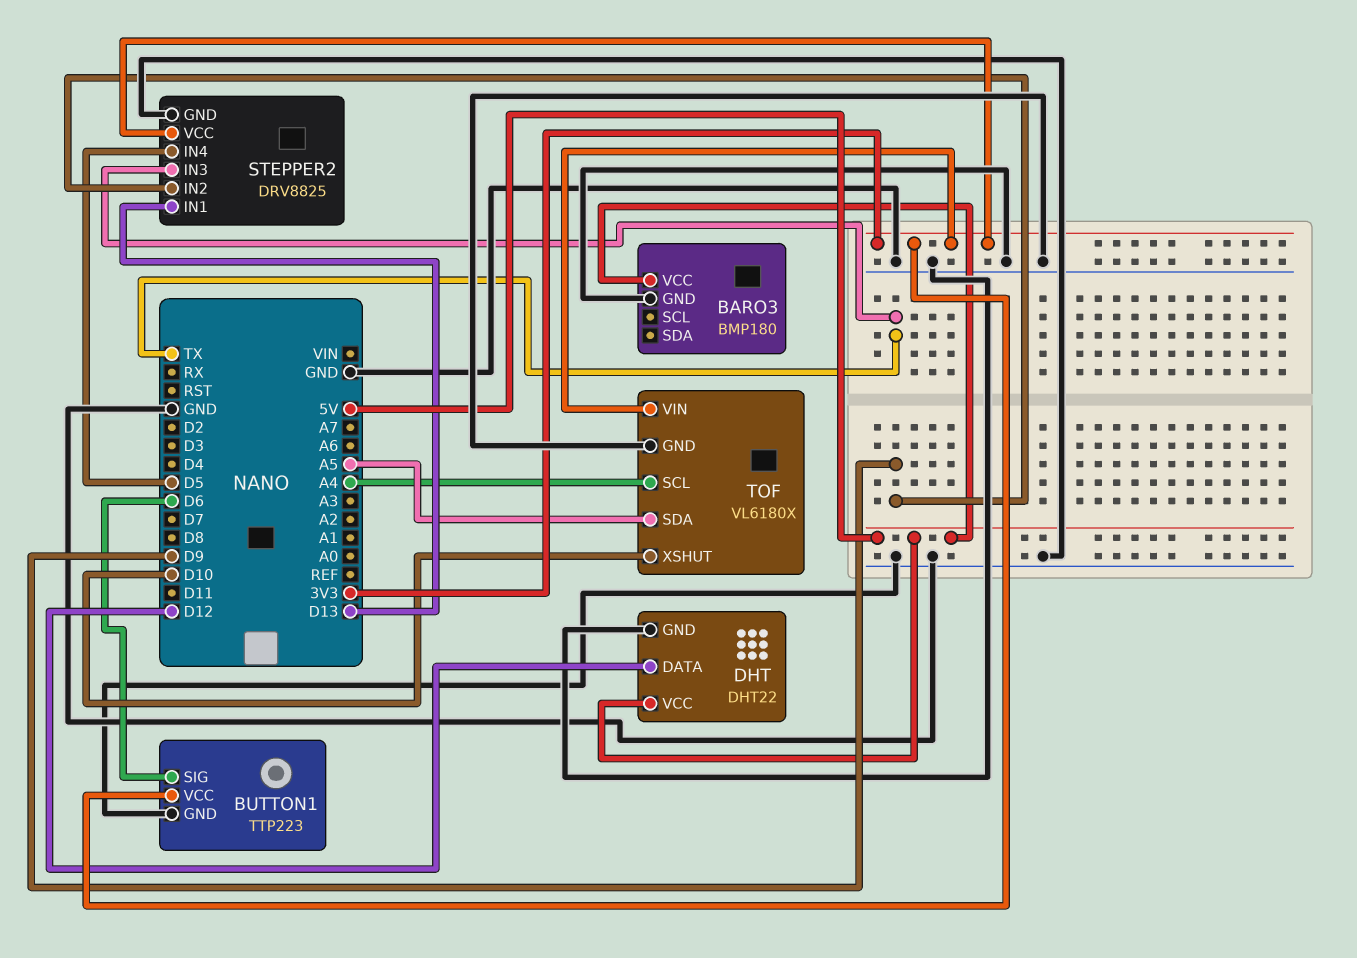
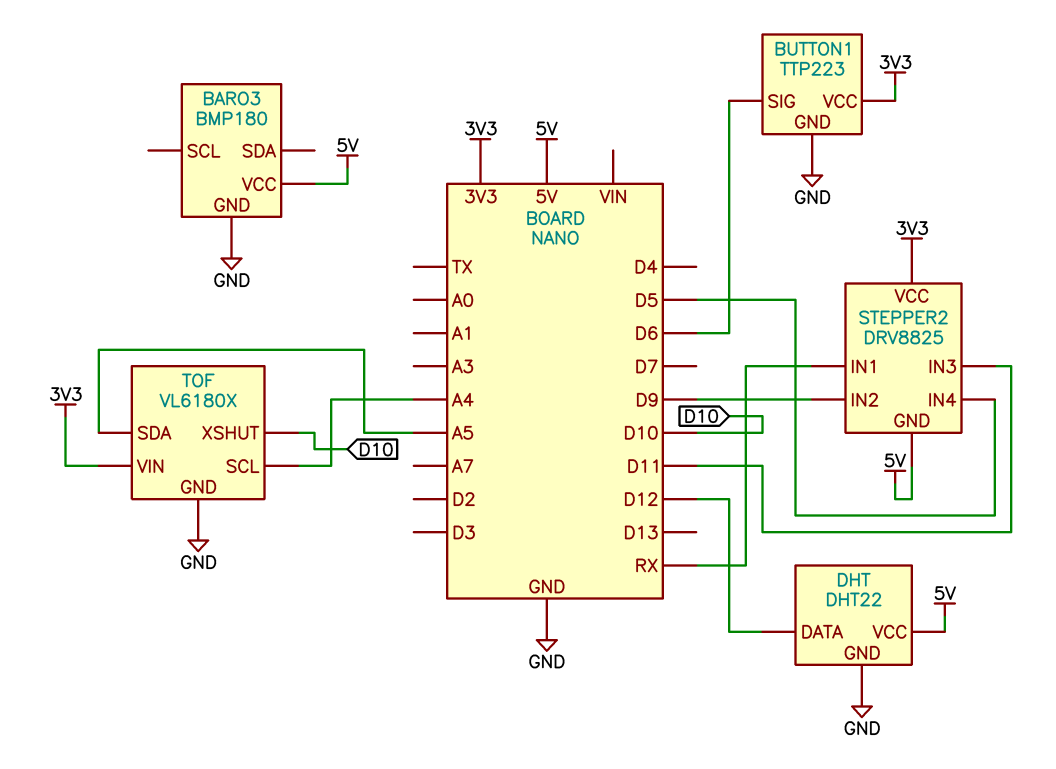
STEPPER2 pin GND: GND -> 5V
STEPPER2 pin IN1: D13 -> RX
STEPPER2 pin IN3: TX -> D11

